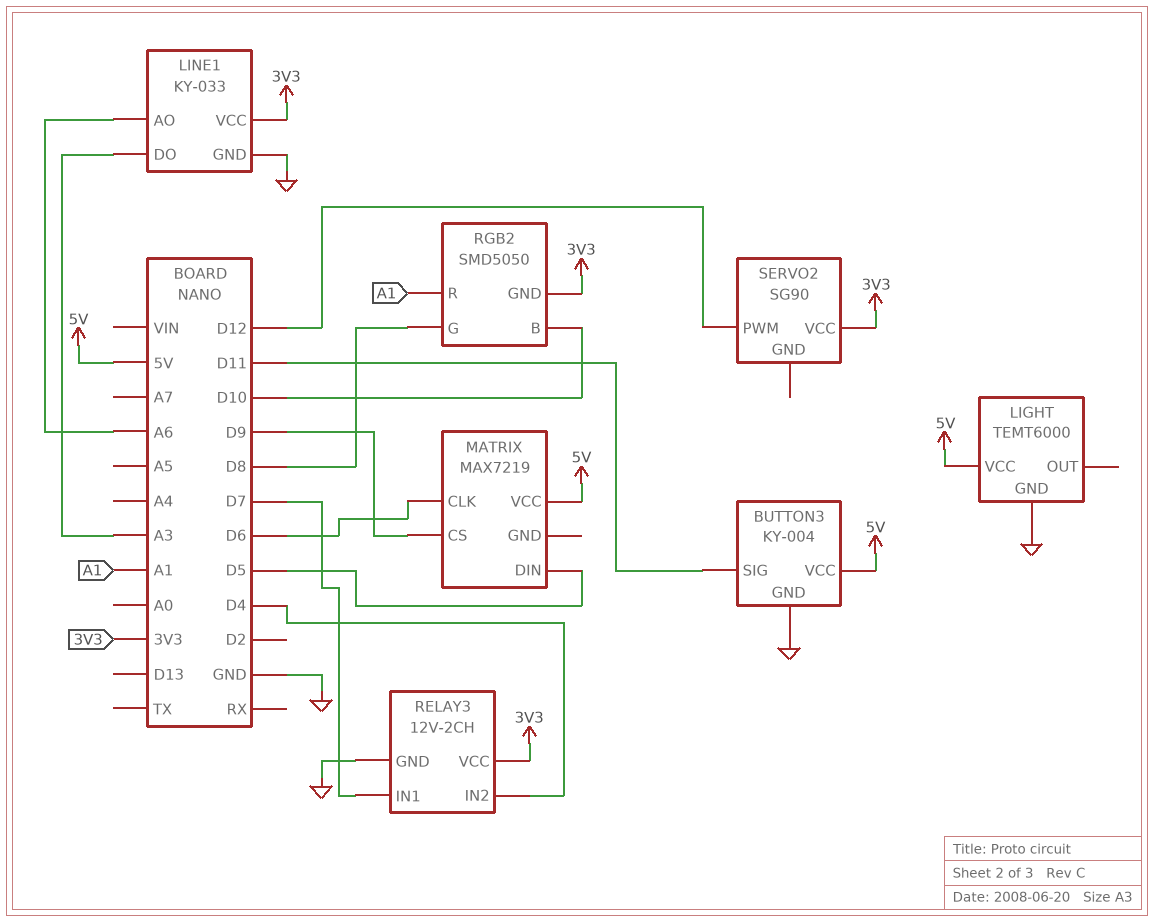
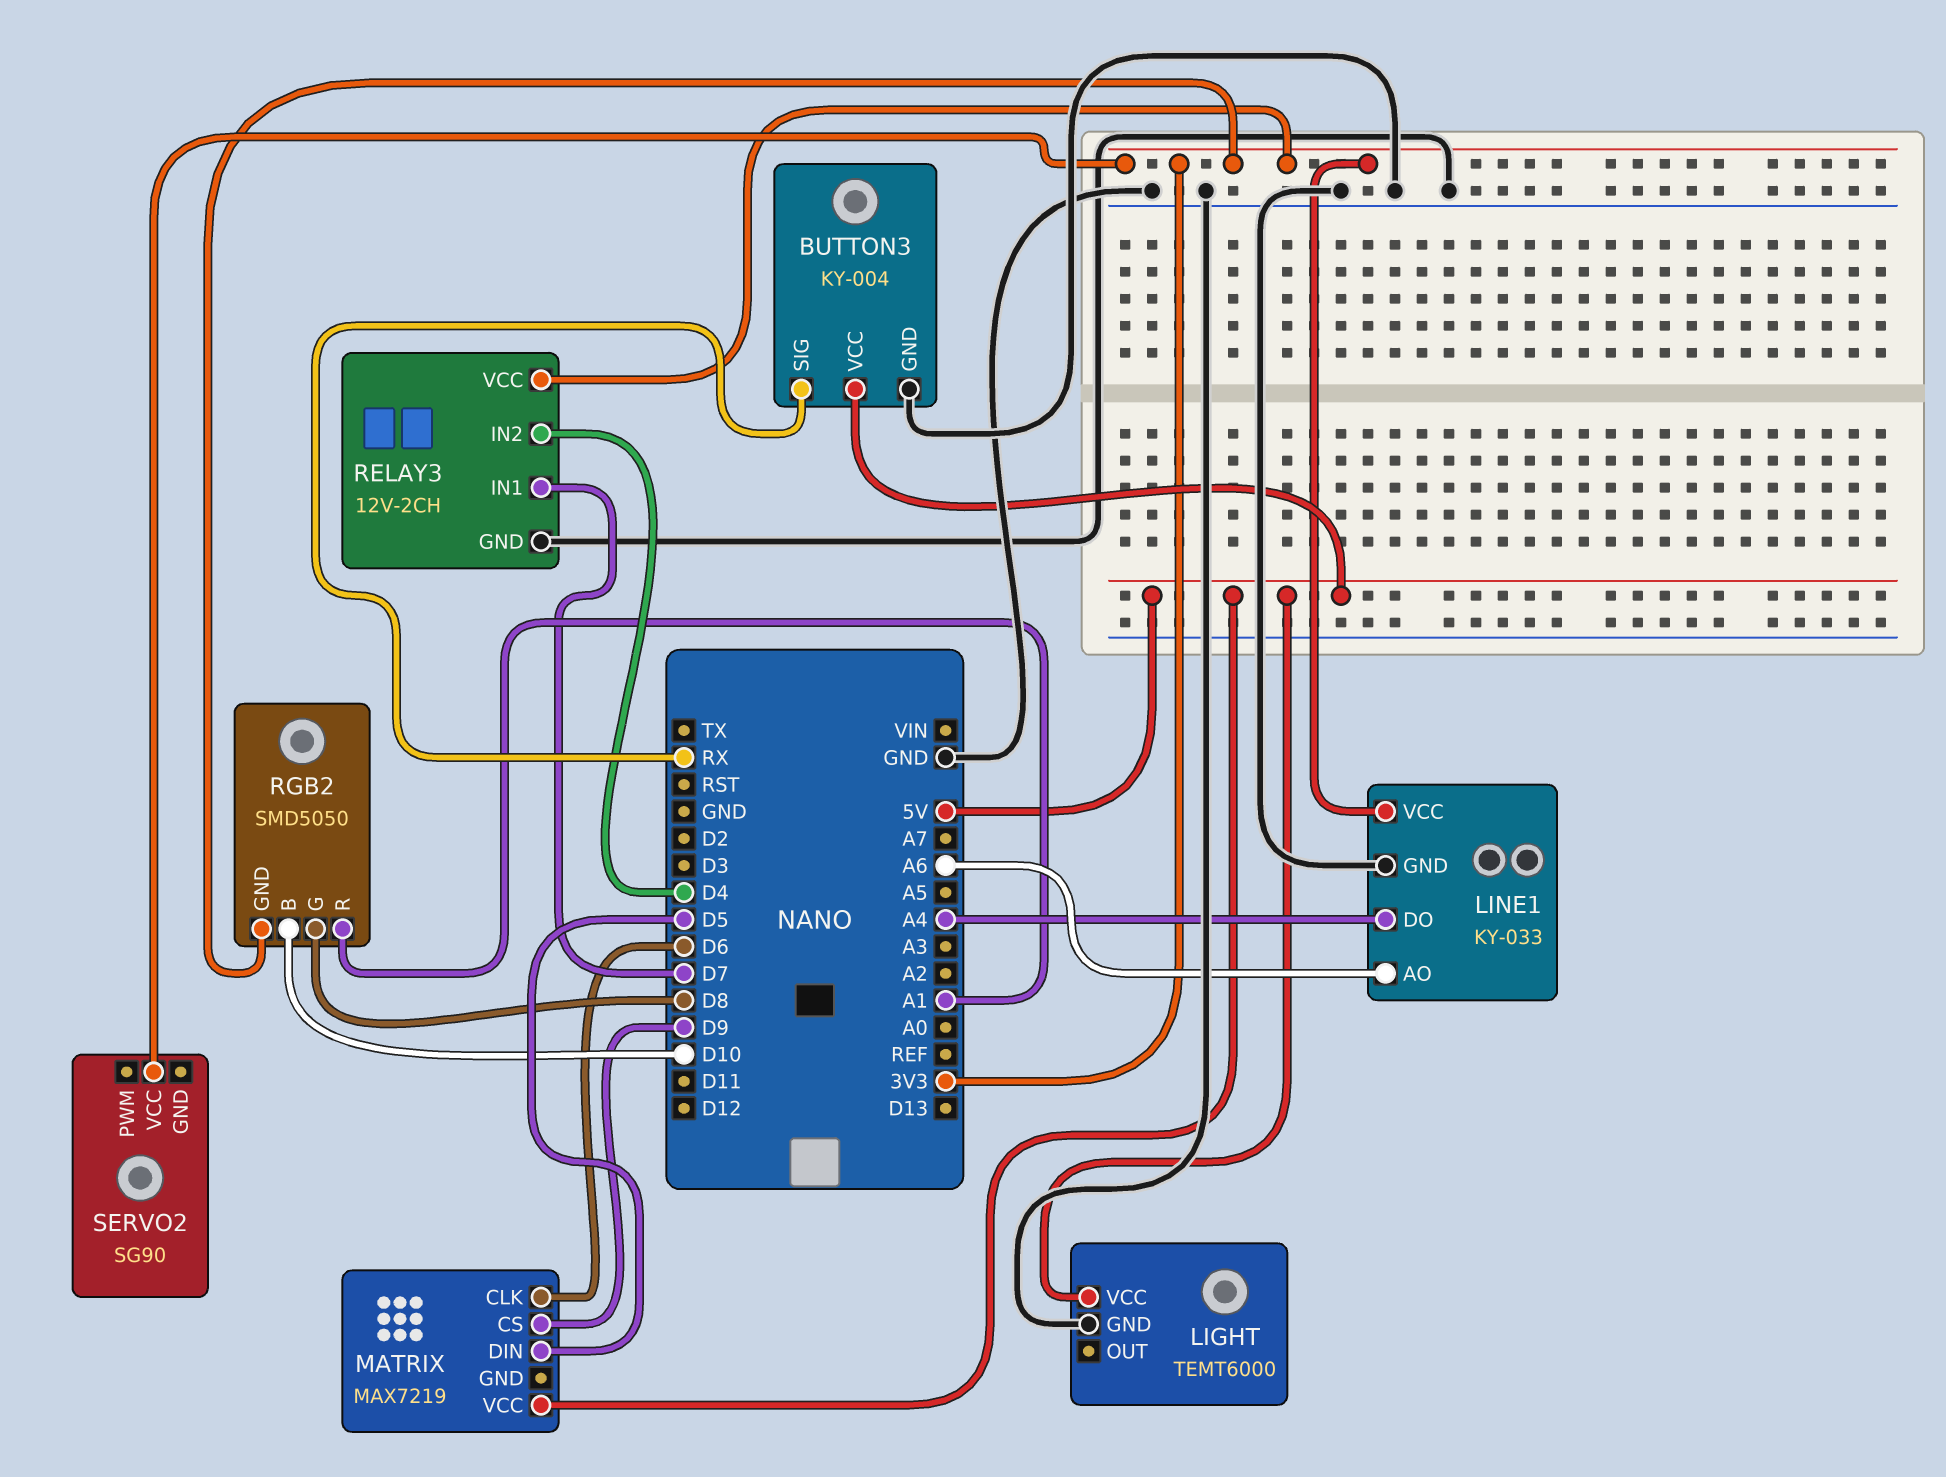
BUTTON3 pin SIG: D11 -> RX
LINE1 pin DO: A3 -> A4
SERVO2 pin PWM: D12 -> none

